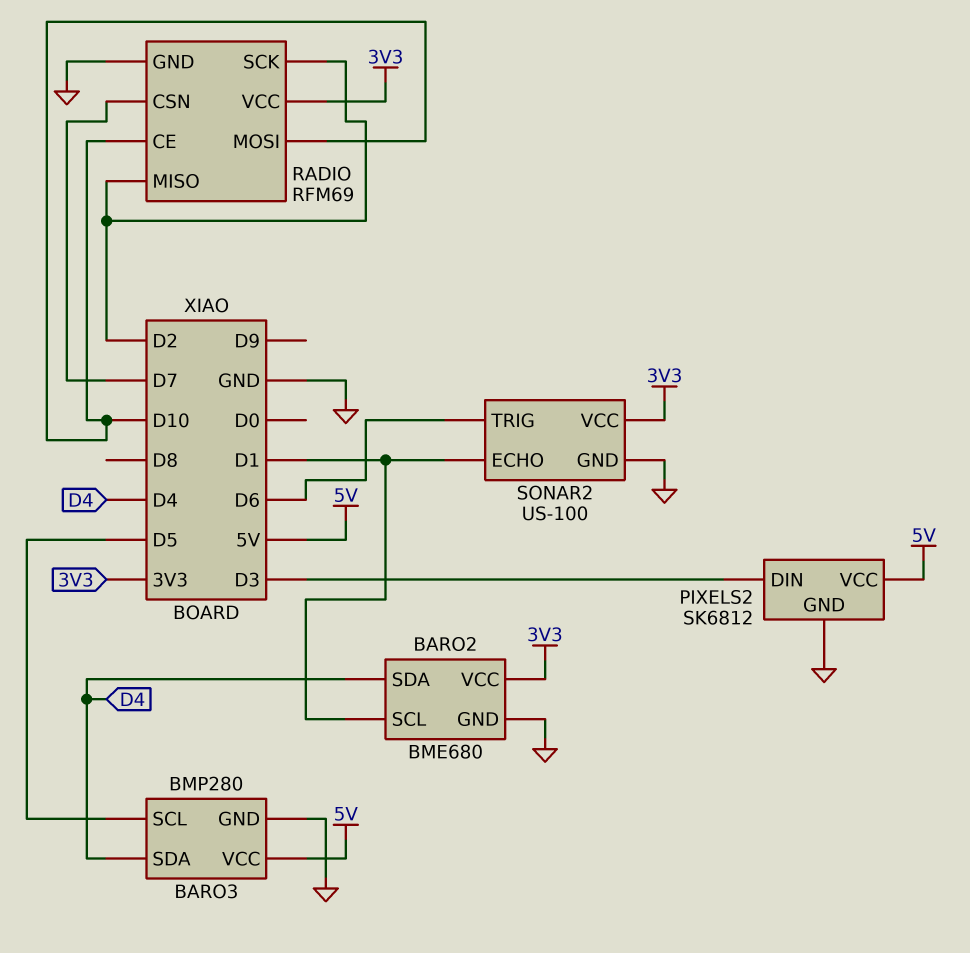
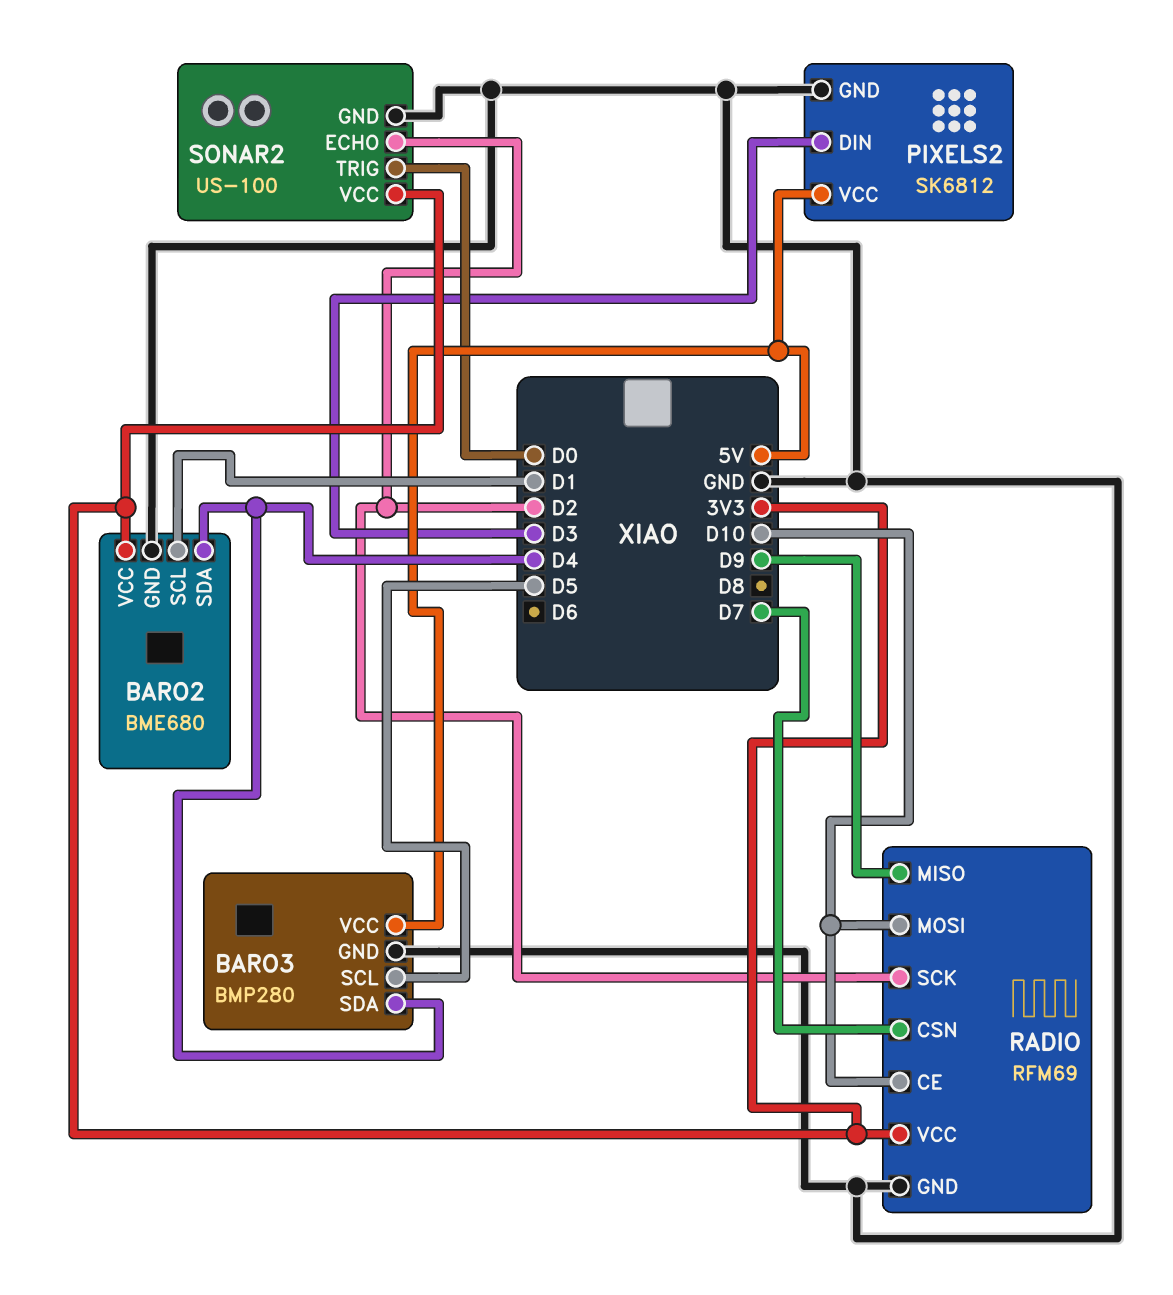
RADIO pin MISO: D2 -> D9
SONAR2 pin ECHO: D1 -> D2
SONAR2 pin TRIG: D6 -> D0

